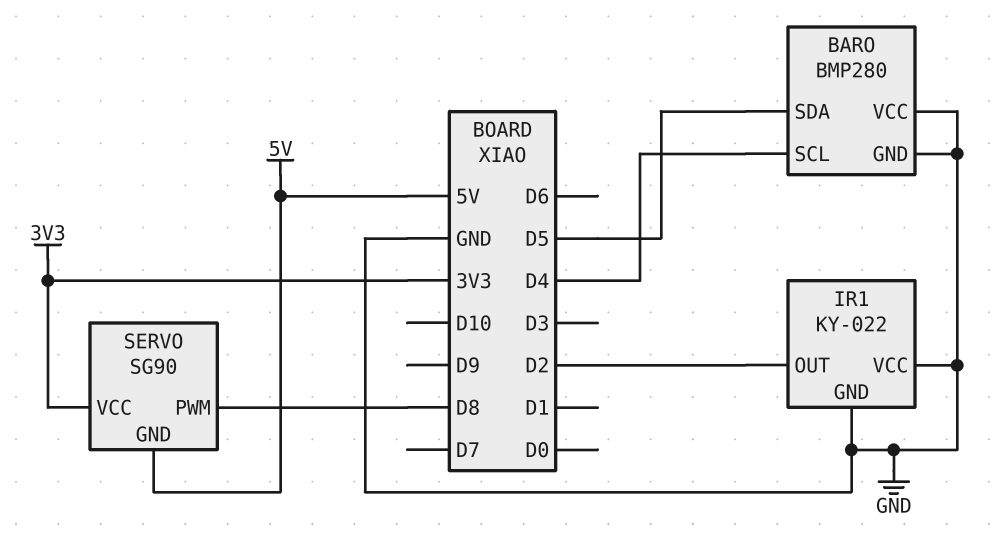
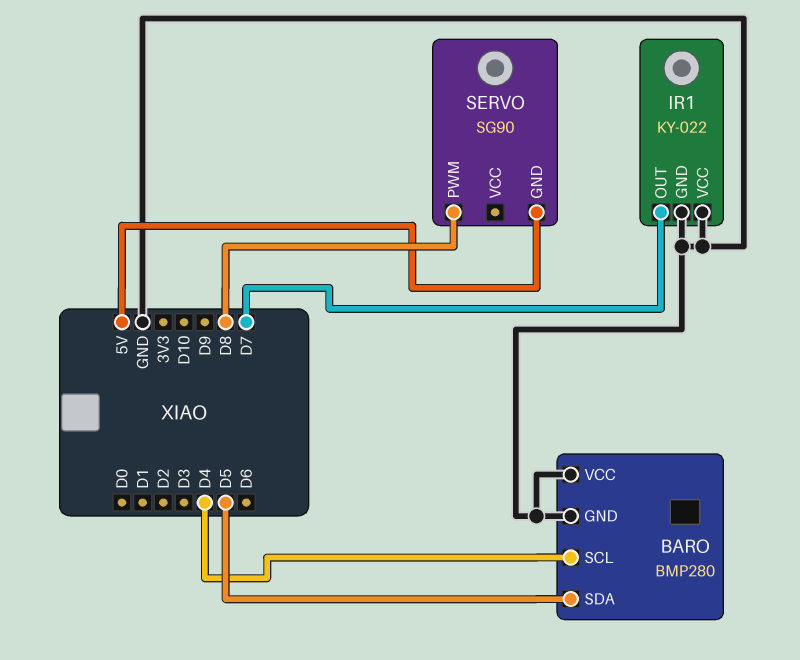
IR1 pin OUT: D2 -> D7
SERVO pin VCC: 3V3 -> none

